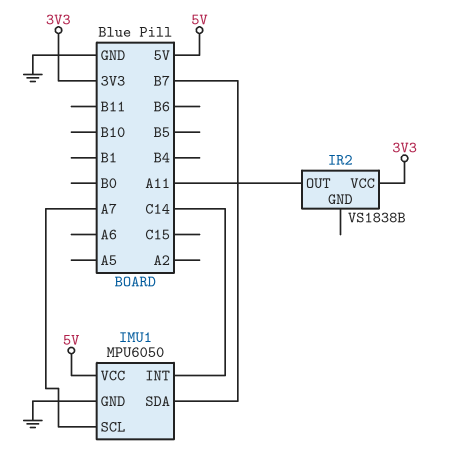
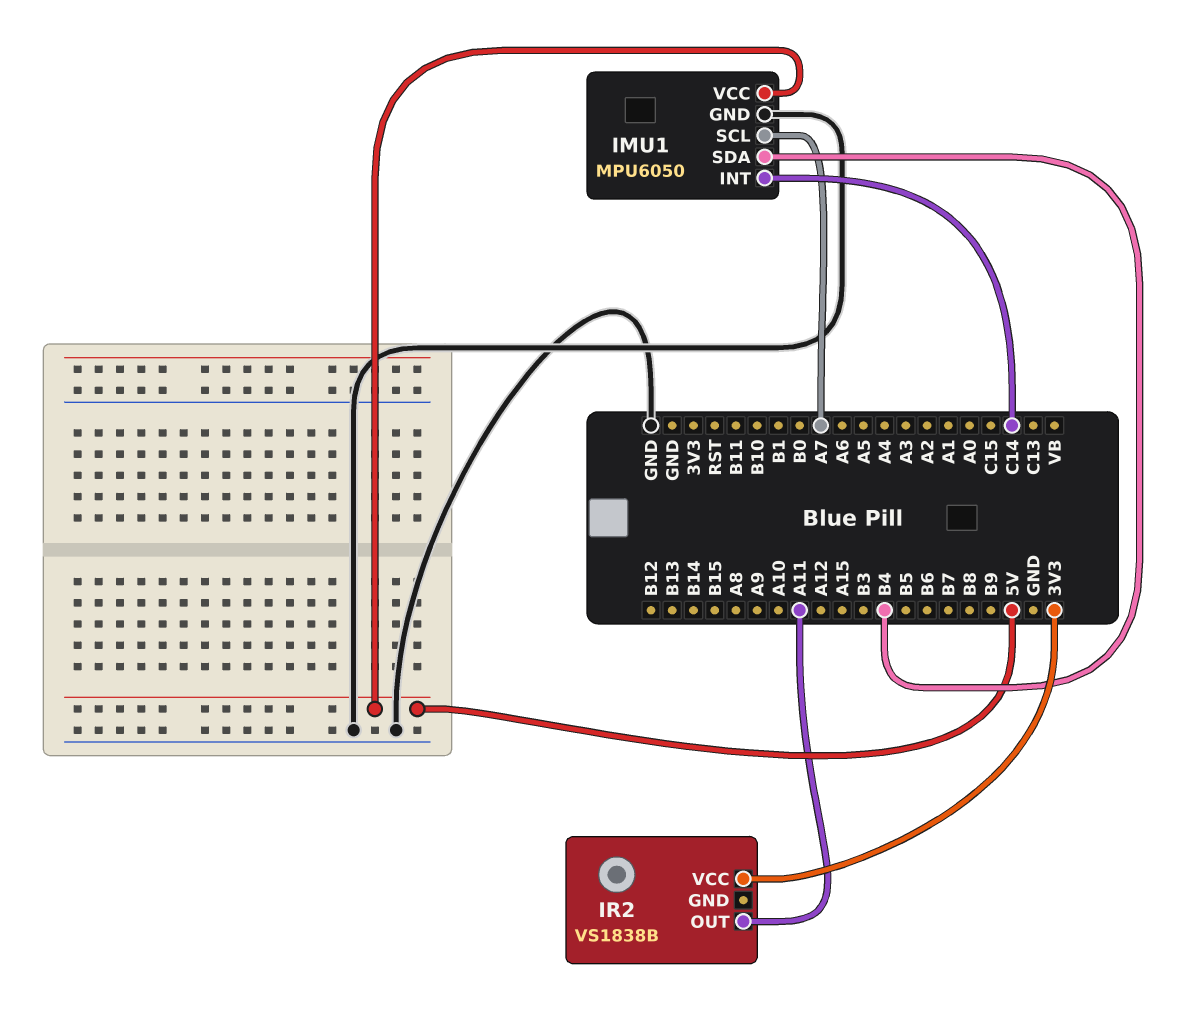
IMU1 pin SDA: B7 -> B4

